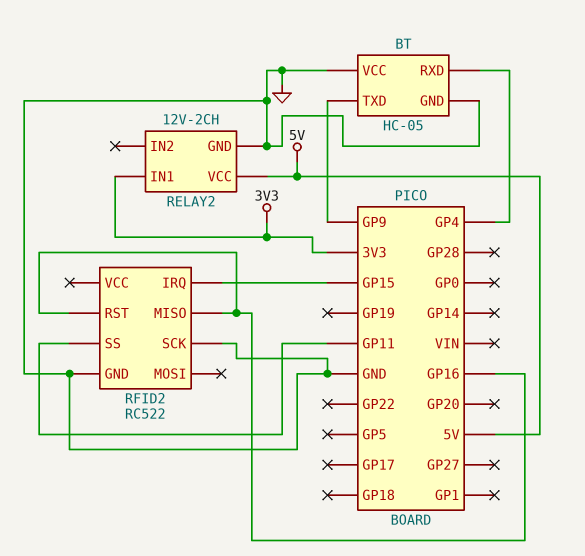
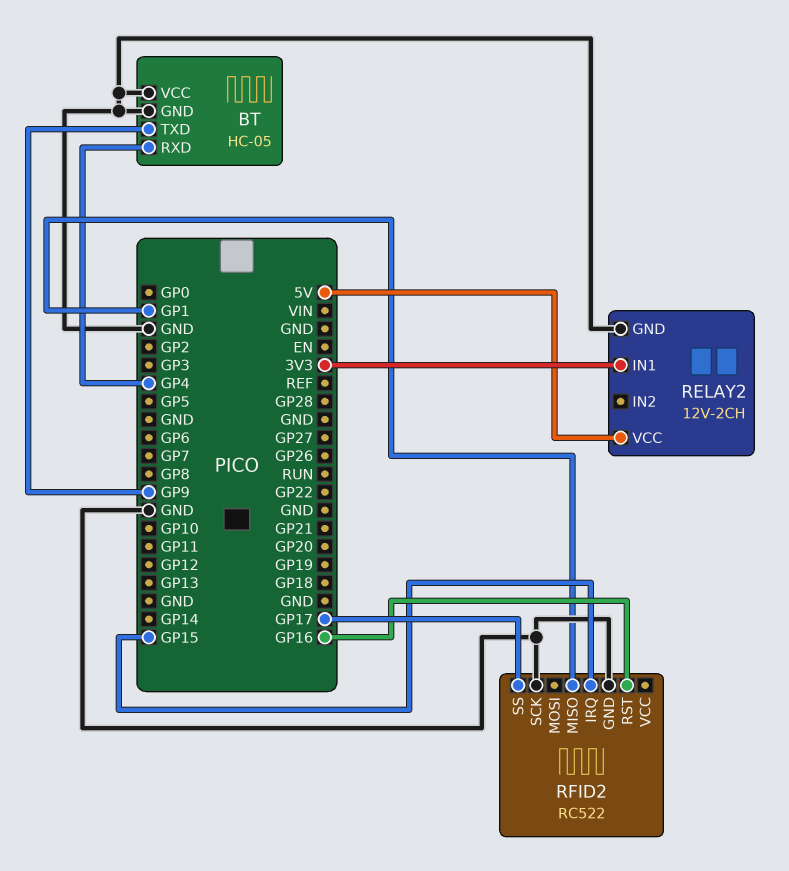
RFID2 pin MISO: GP16 -> GP1
RFID2 pin SS: GP11 -> GP17

